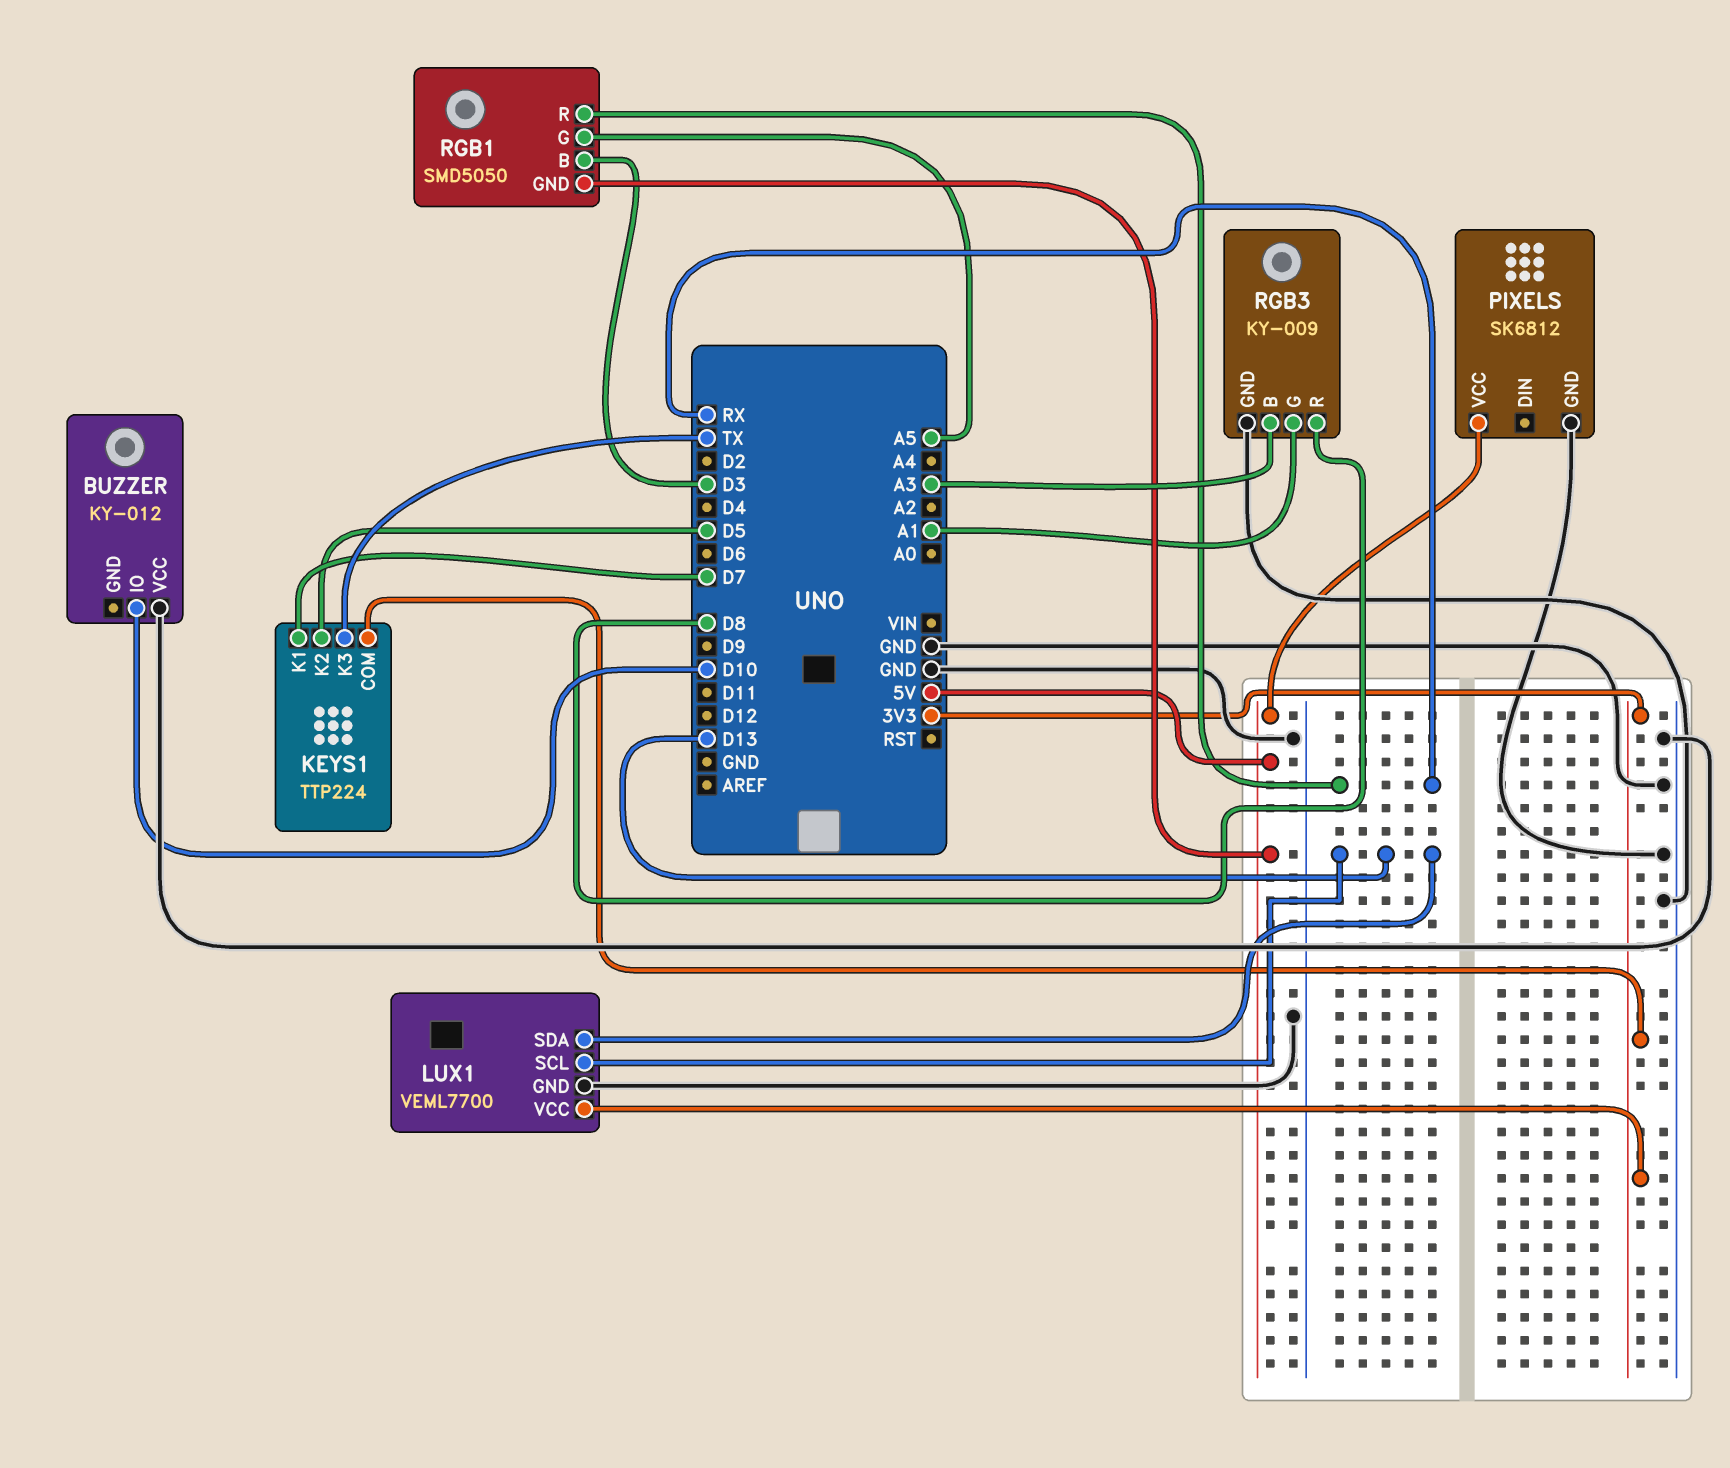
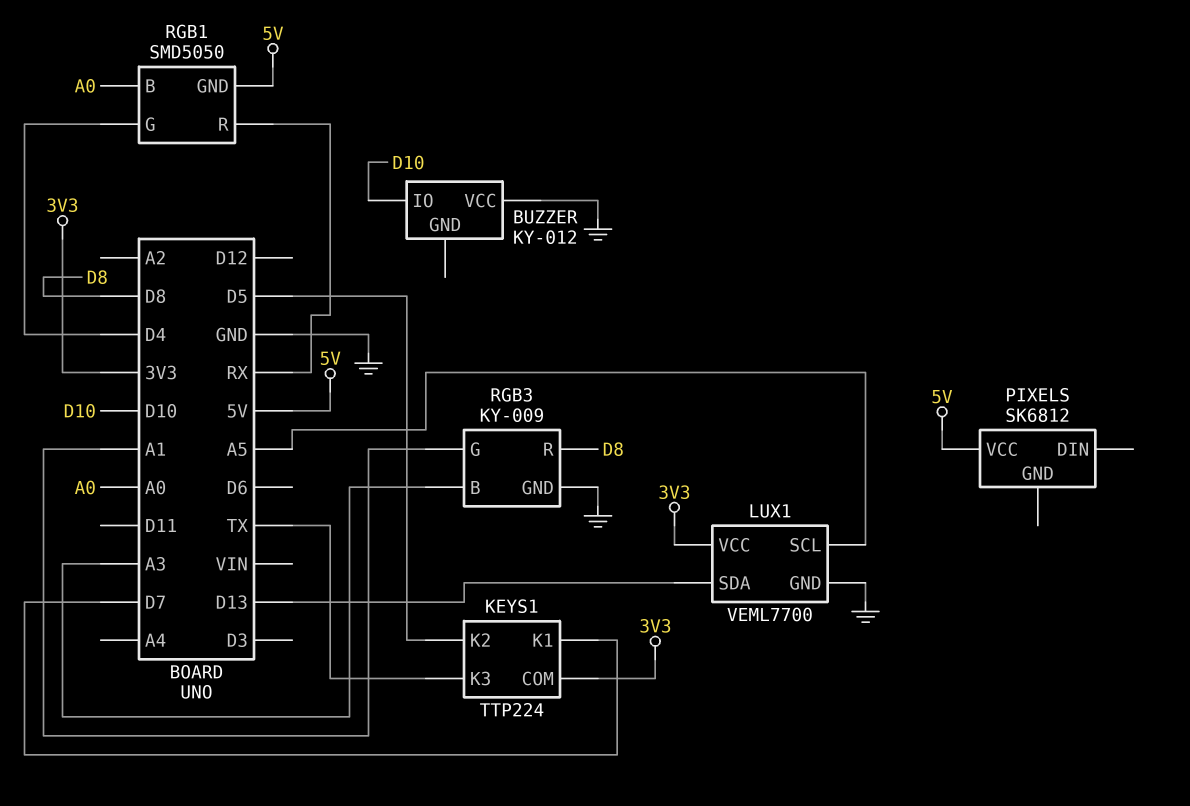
LUX1 pin SCL: D13 -> A5
PIXELS pin GND: GND -> none
RGB1 pin B: D3 -> A0
RGB1 pin G: A5 -> D4

